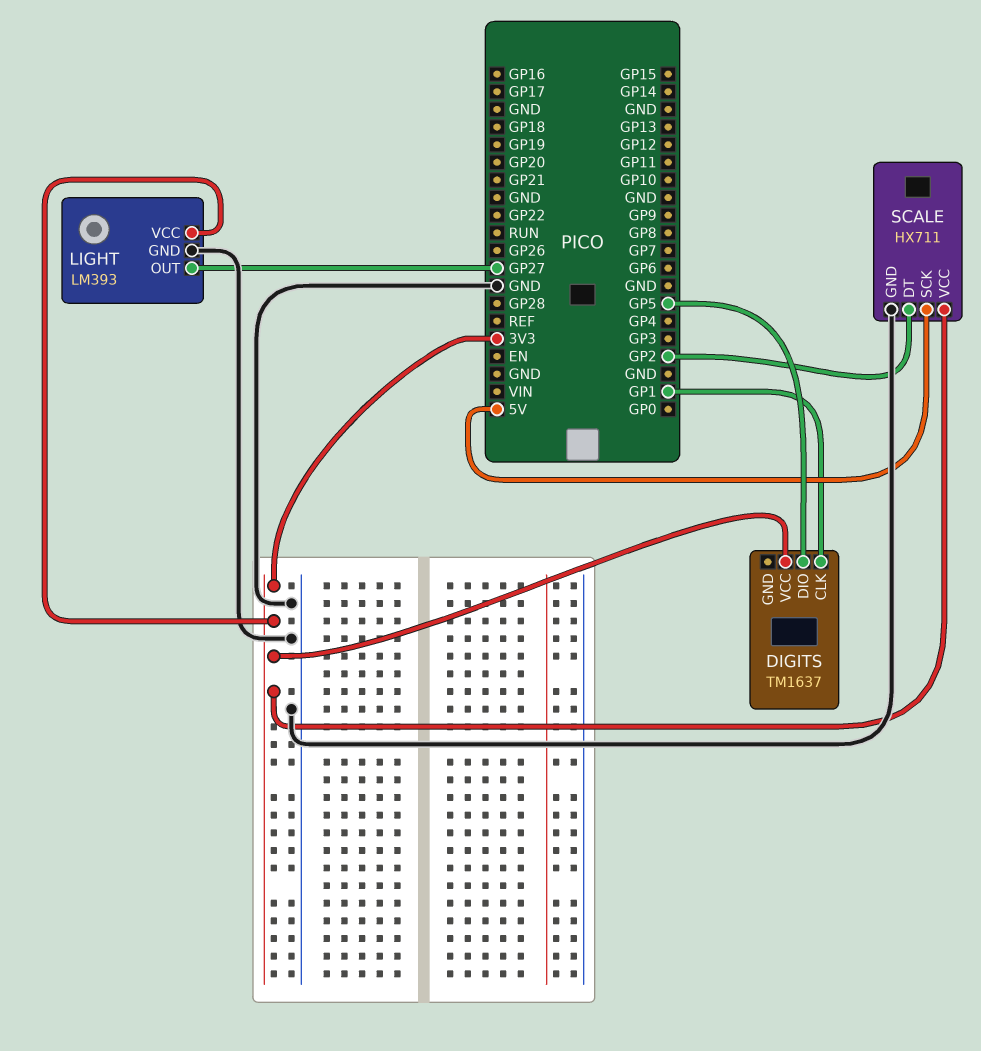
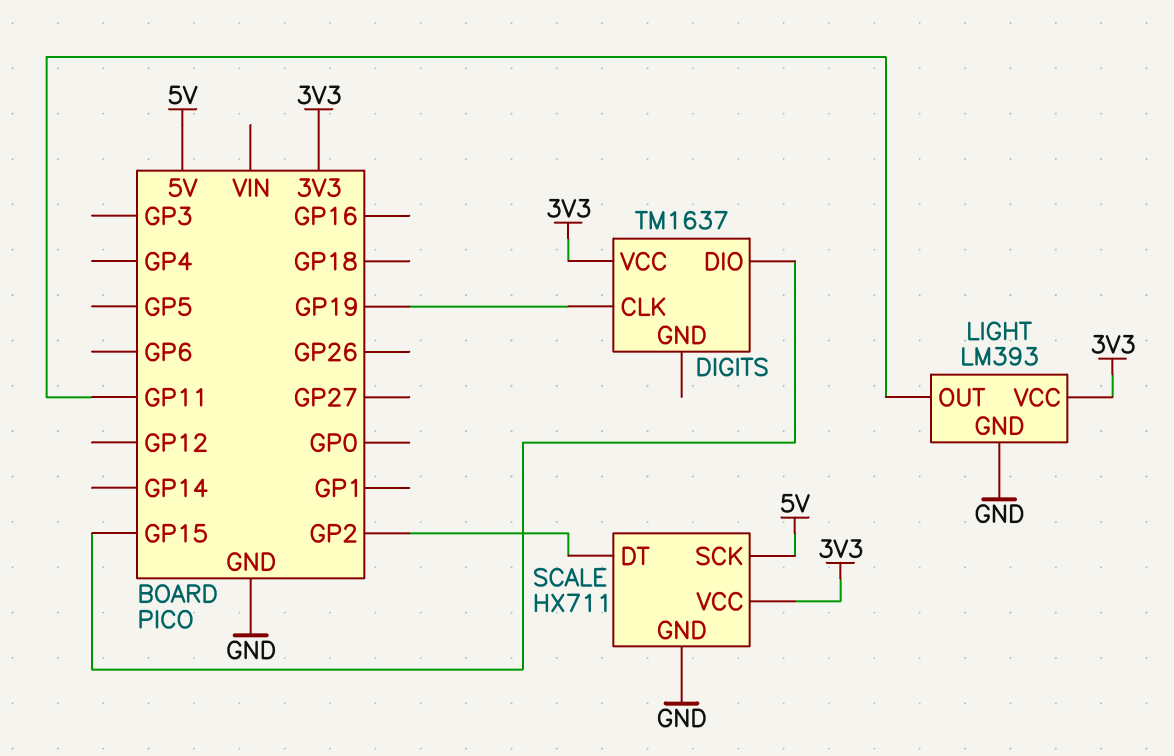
DIGITS pin CLK: GP1 -> GP19
DIGITS pin DIO: GP5 -> GP15
LIGHT pin OUT: GP27 -> GP11

